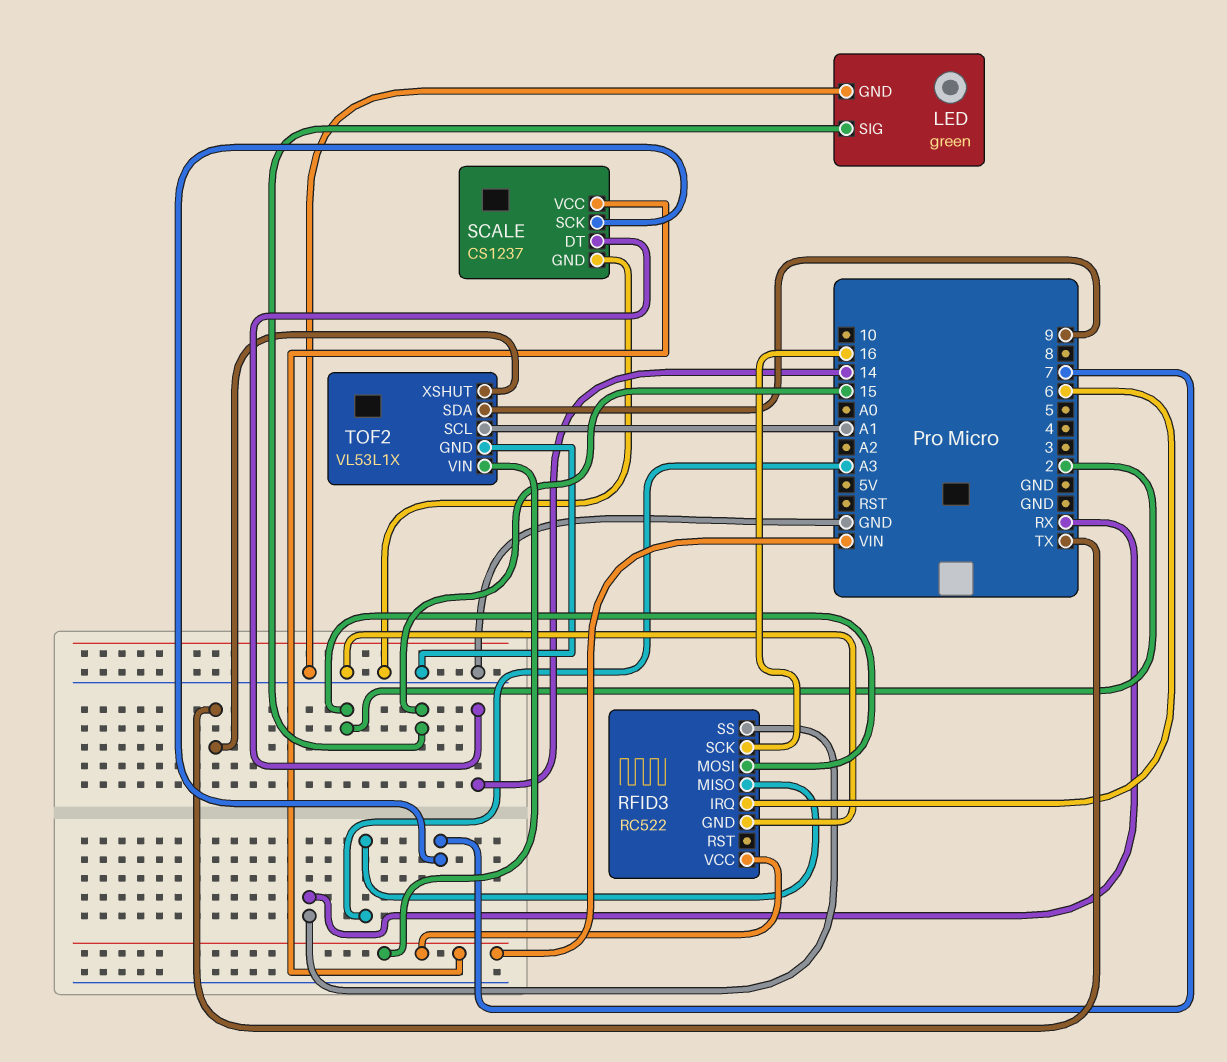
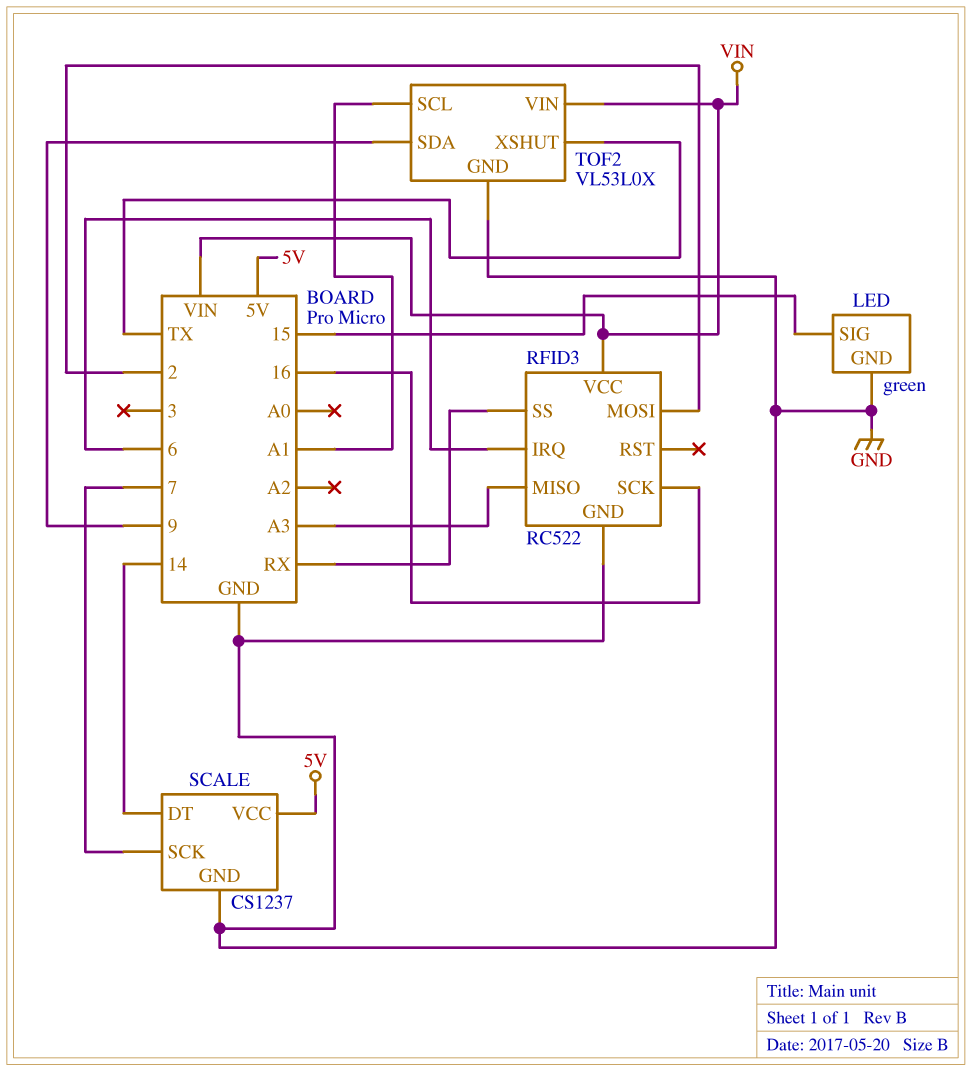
SCALE pin VCC: VIN -> 5V
TOF2: VL53L1X -> VL53L0X

